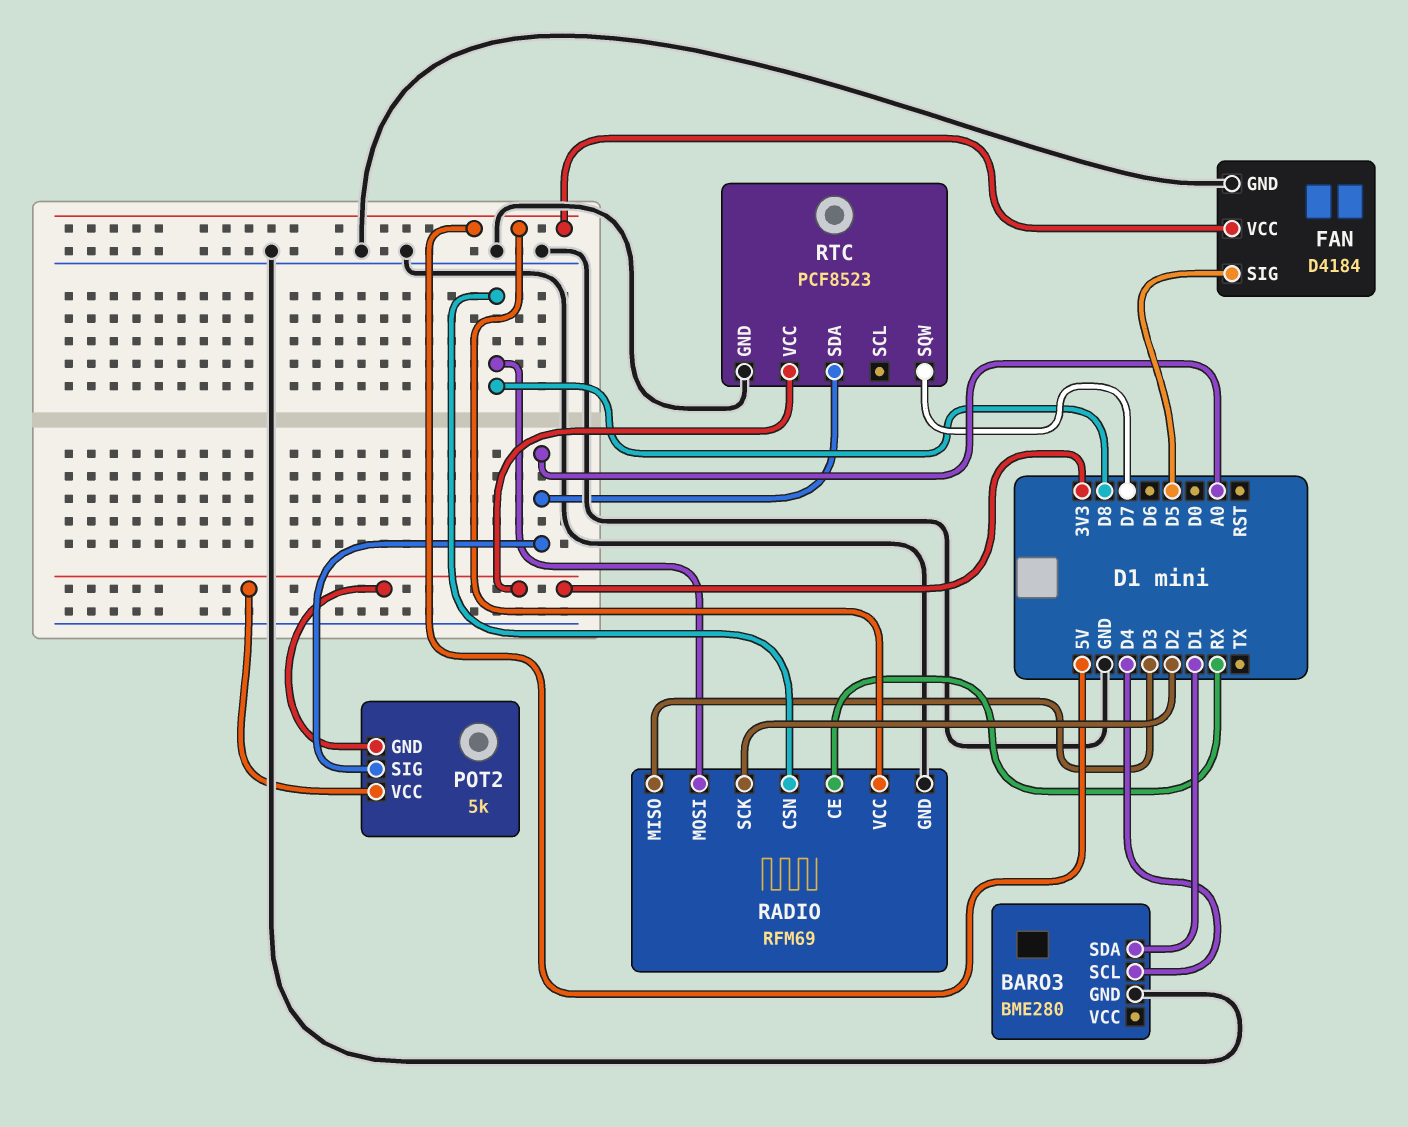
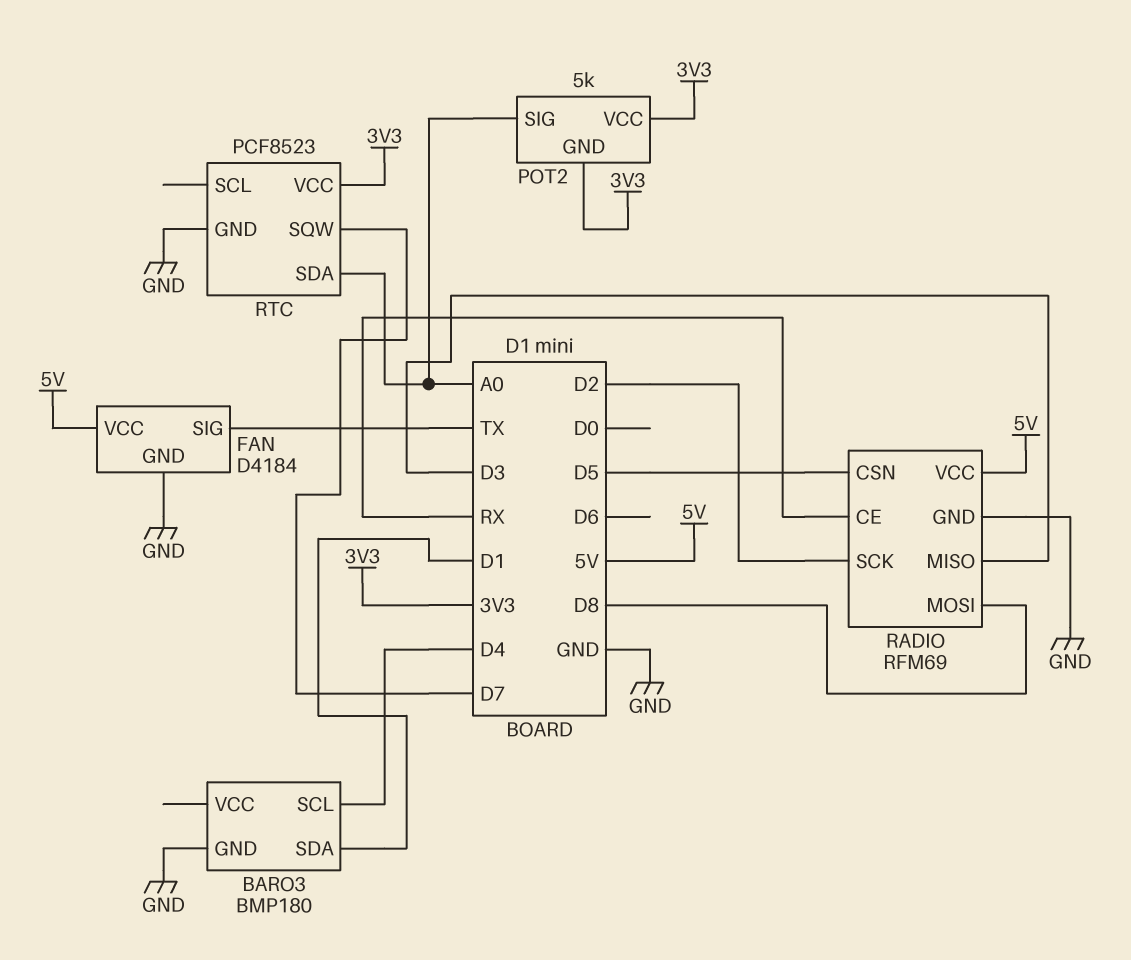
BARO3: BME280 -> BMP180
FAN pin SIG: D5 -> TX
RADIO pin CSN: D8 -> D5

